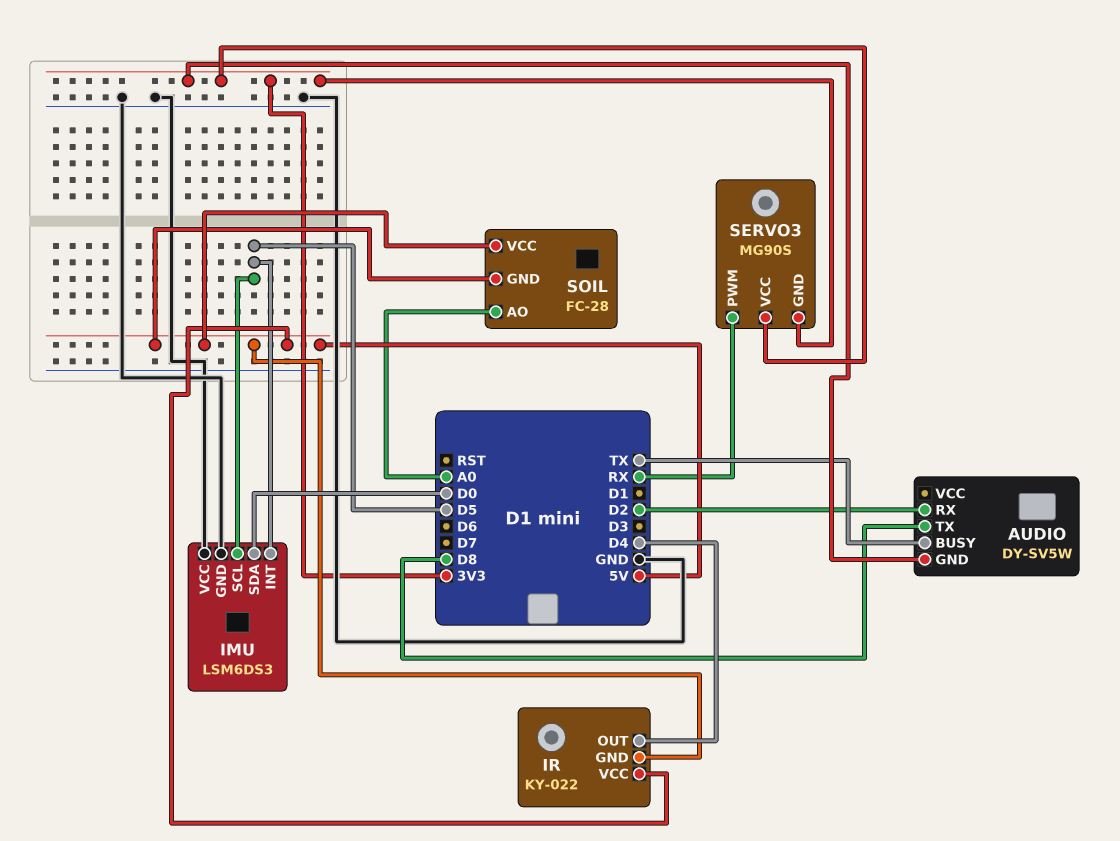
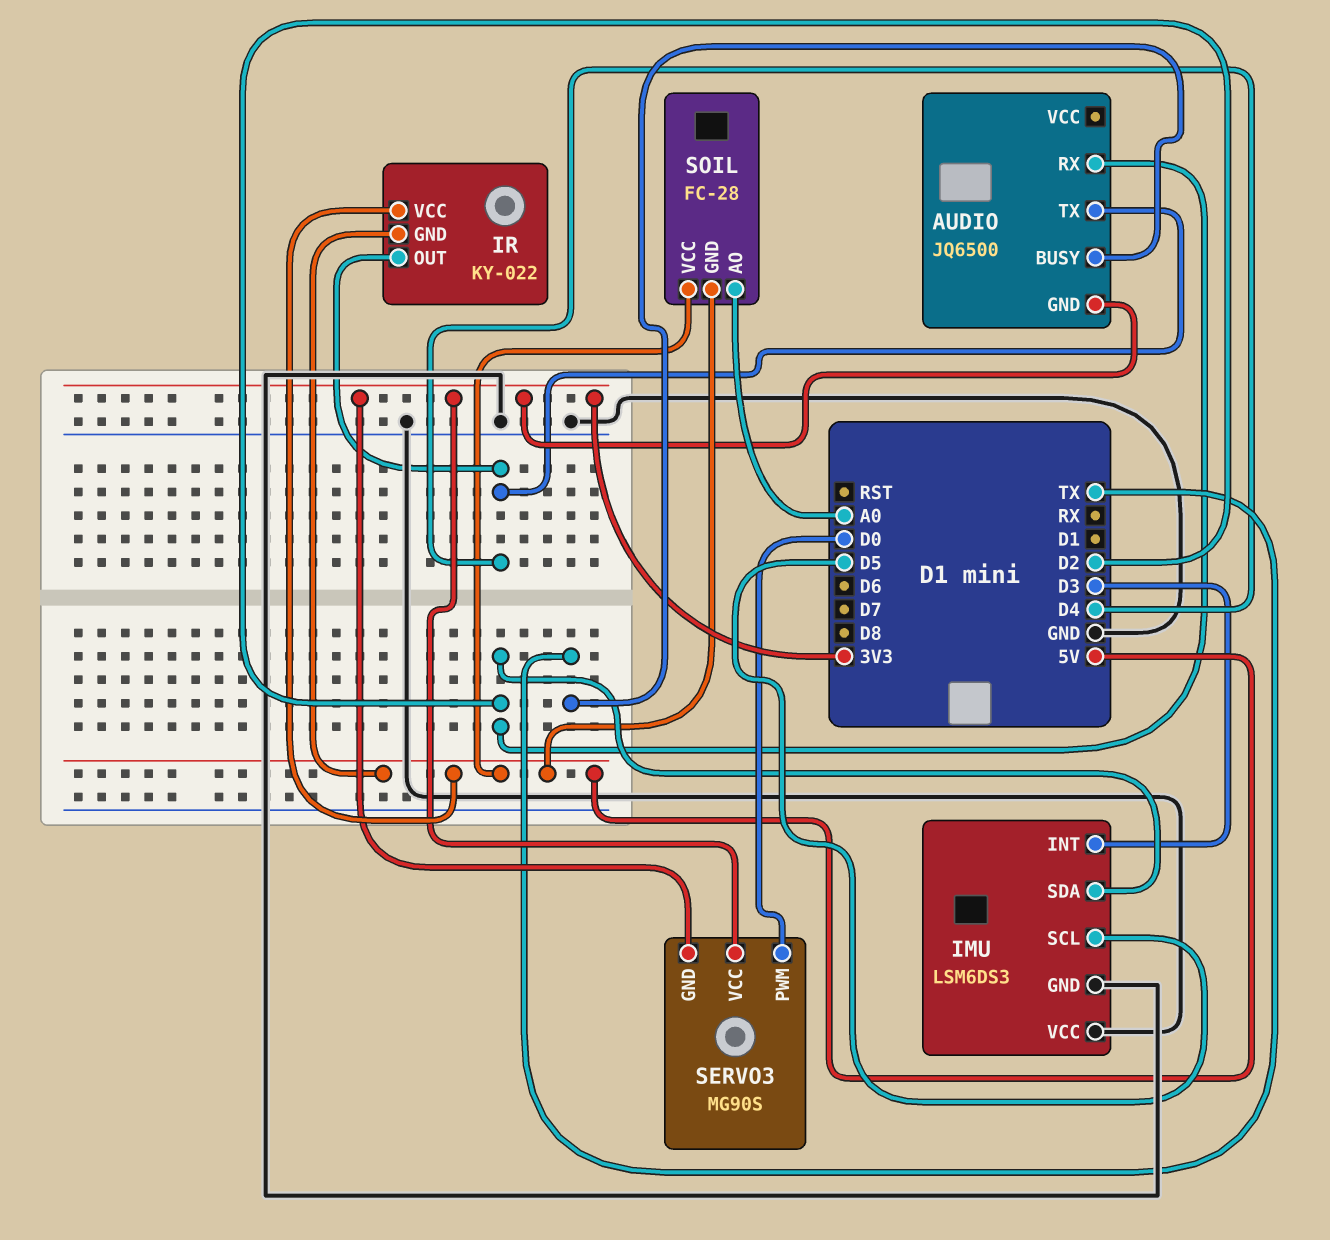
AUDIO: DY-SV5W -> JQ6500
AUDIO pin TX: D8 -> D4
IMU pin INT: D5 -> D3
IMU pin SDA: D0 -> D2
SERVO3 pin PWM: RX -> D0

